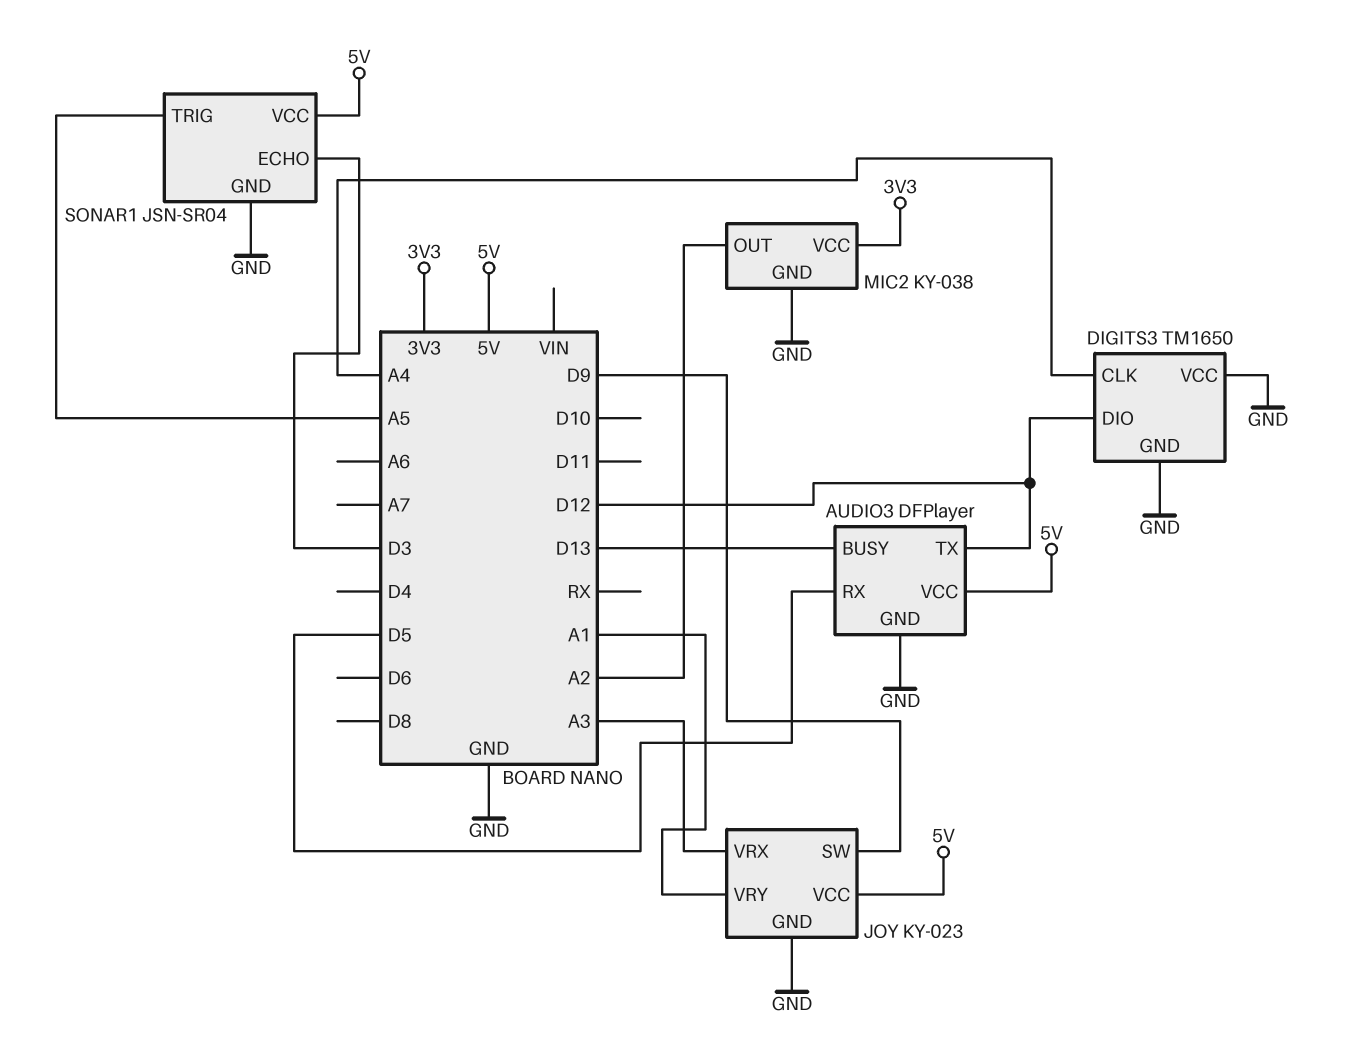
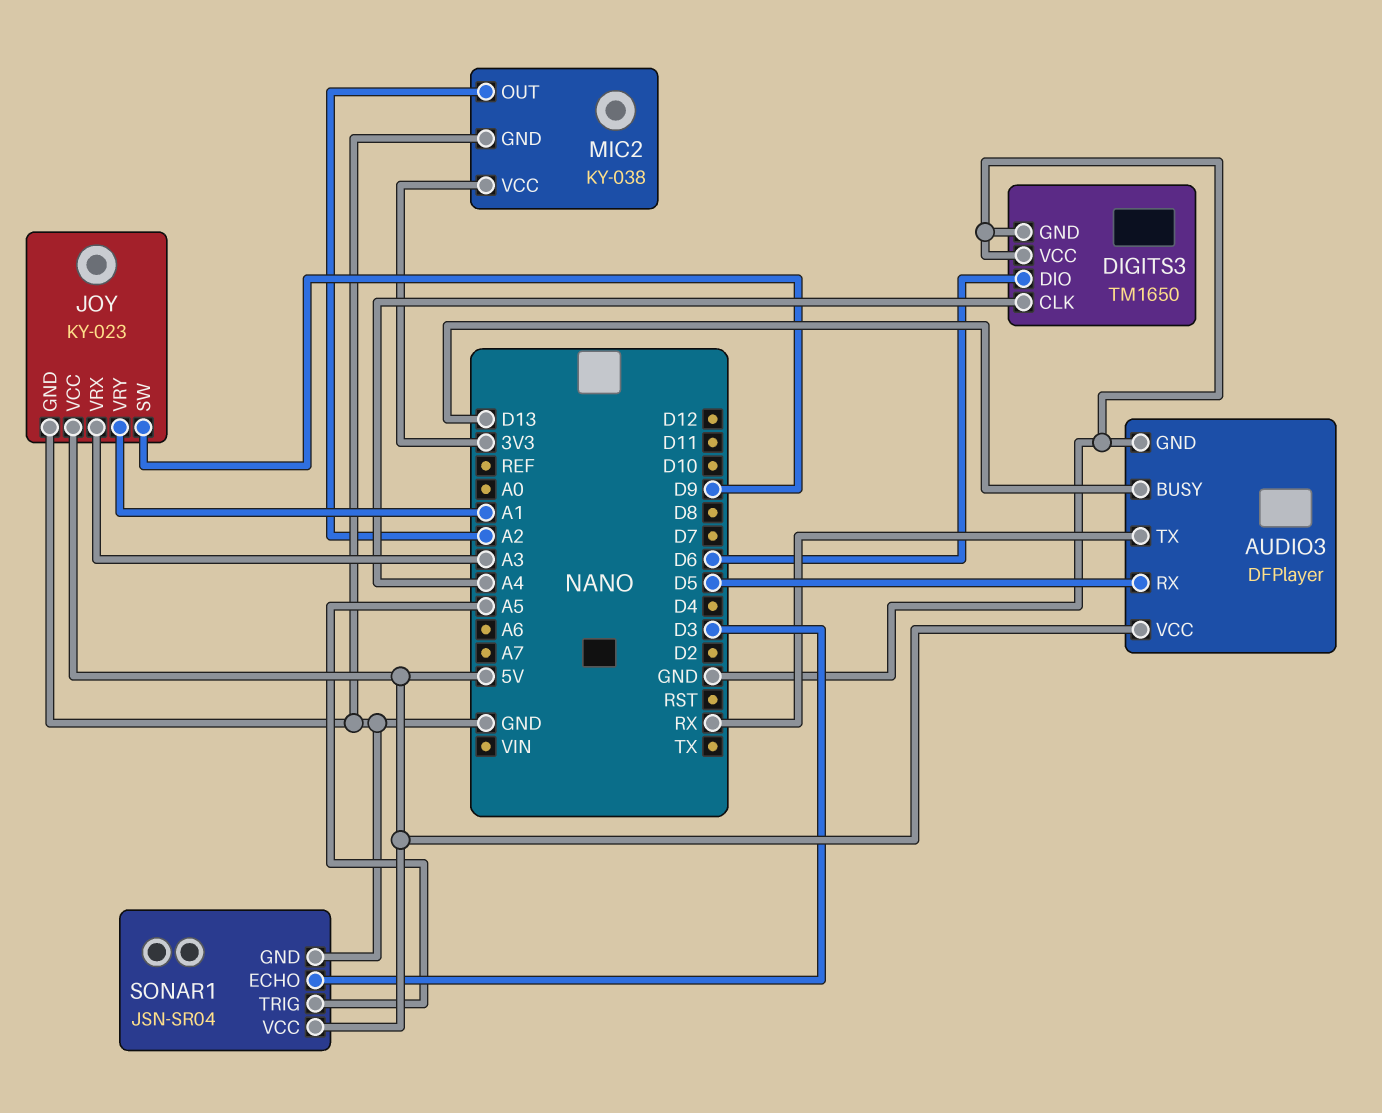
AUDIO3 pin TX: D12 -> RX
DIGITS3 pin DIO: D12 -> D6

